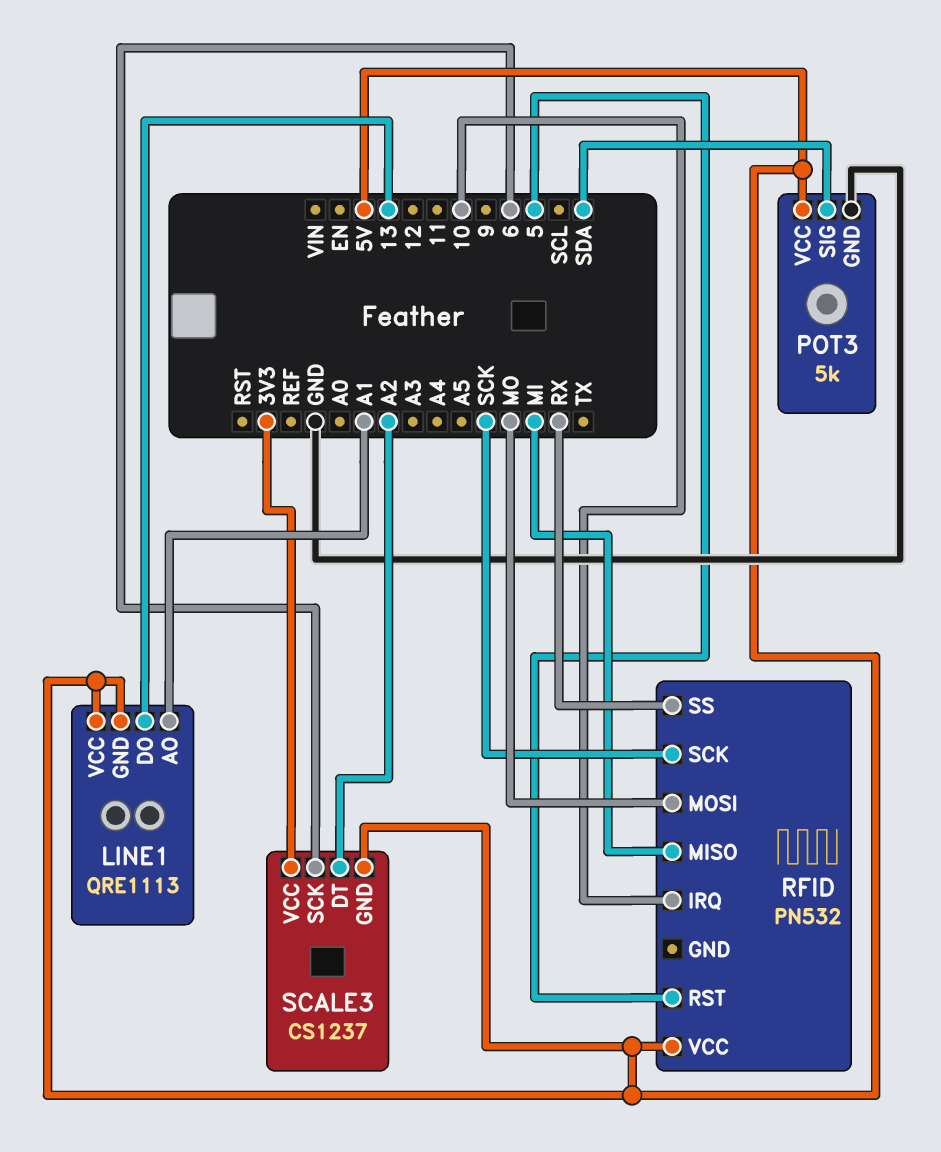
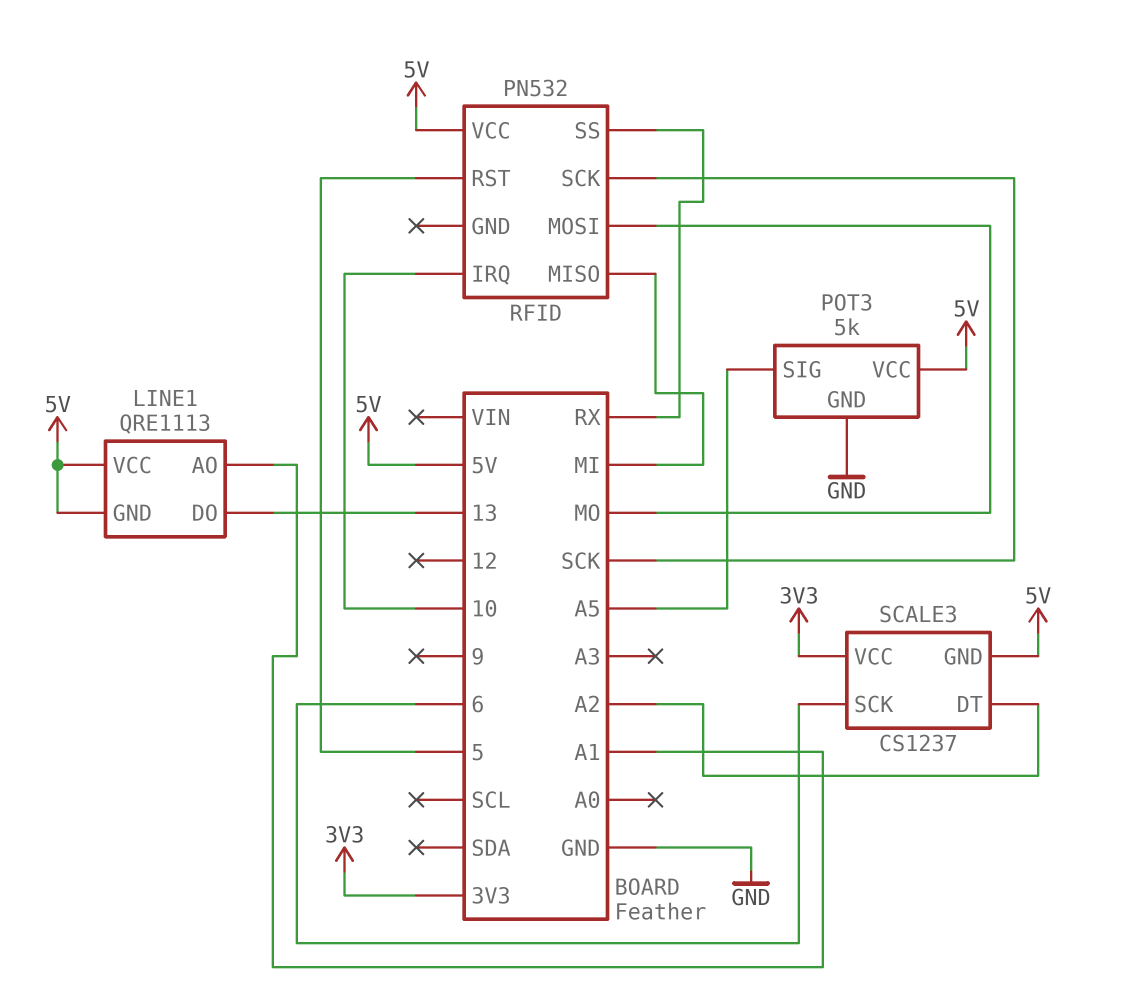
POT3 pin SIG: SDA -> A5

